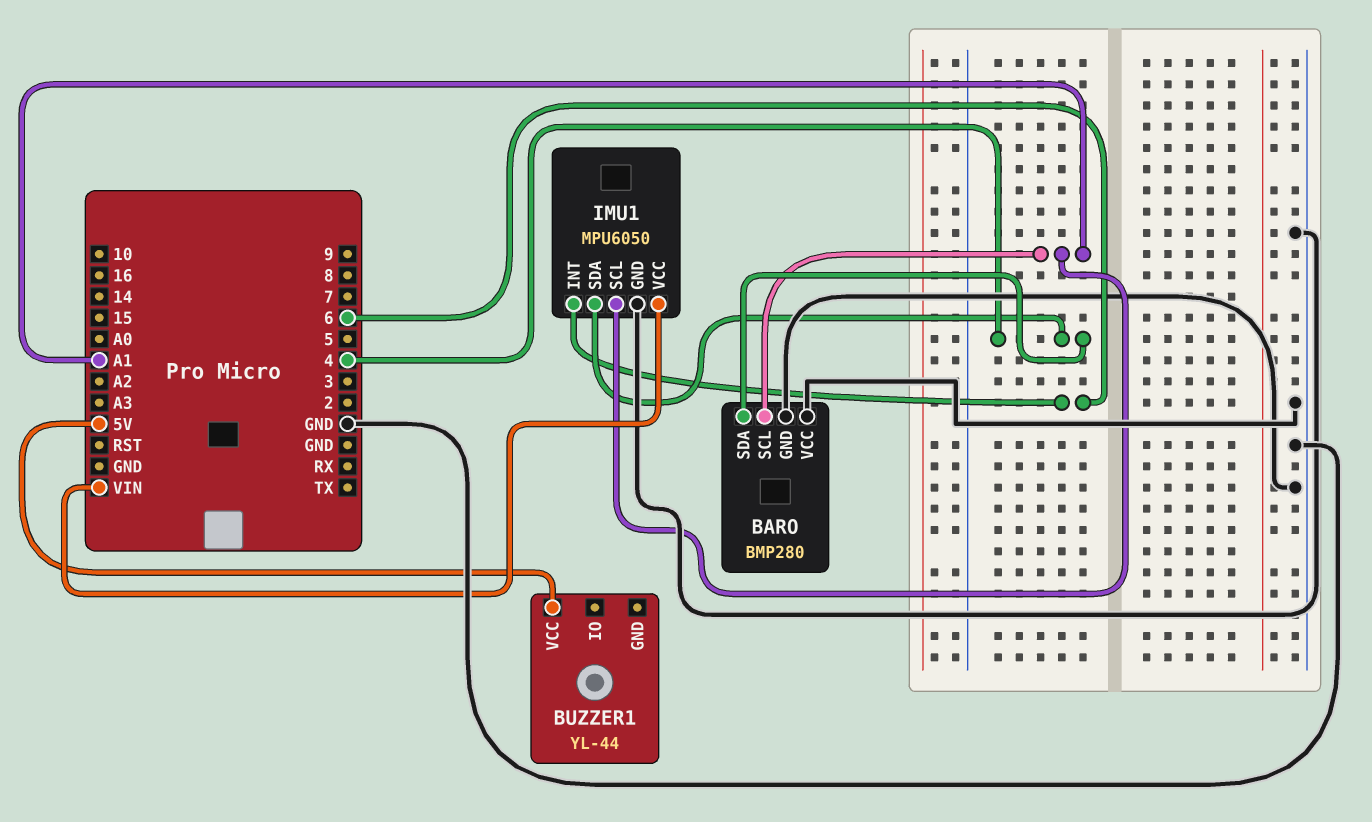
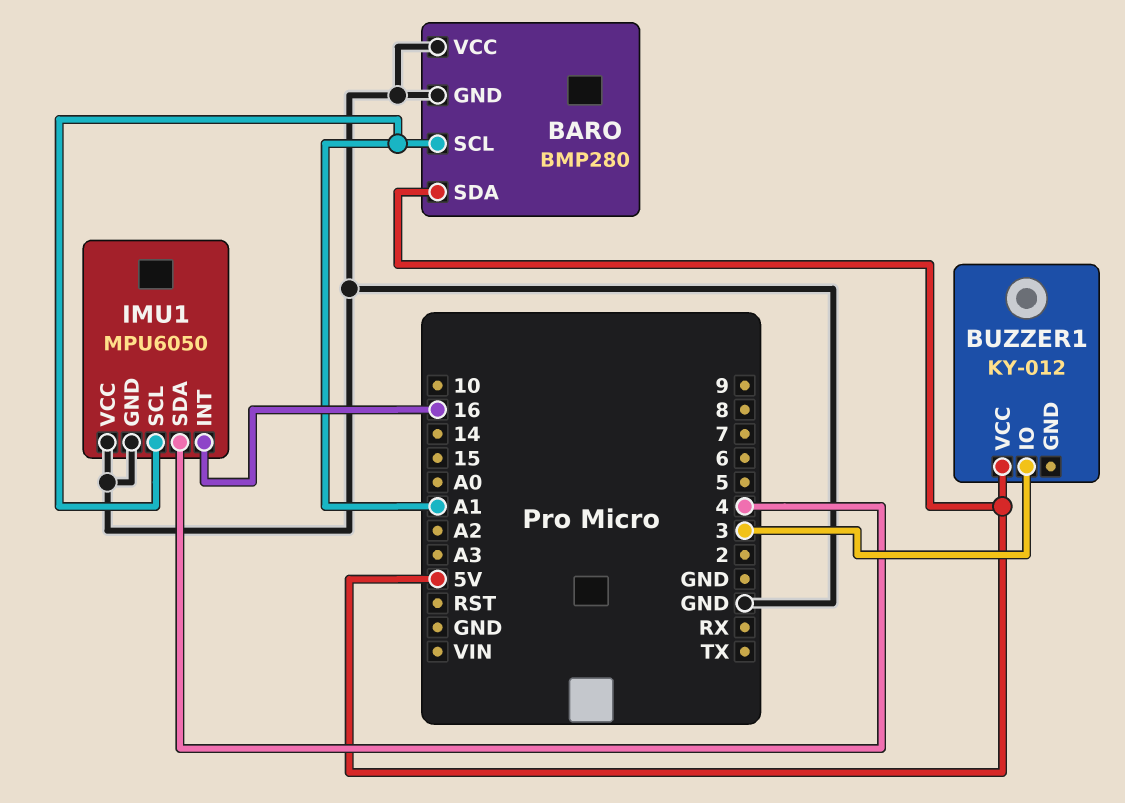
BARO pin SDA: 4 -> 5V
BUZZER1: YL-44 -> KY-012
BUZZER1 pin IO: none -> 3
IMU1 pin INT: 6 -> 16
IMU1 pin VCC: VIN -> GND

